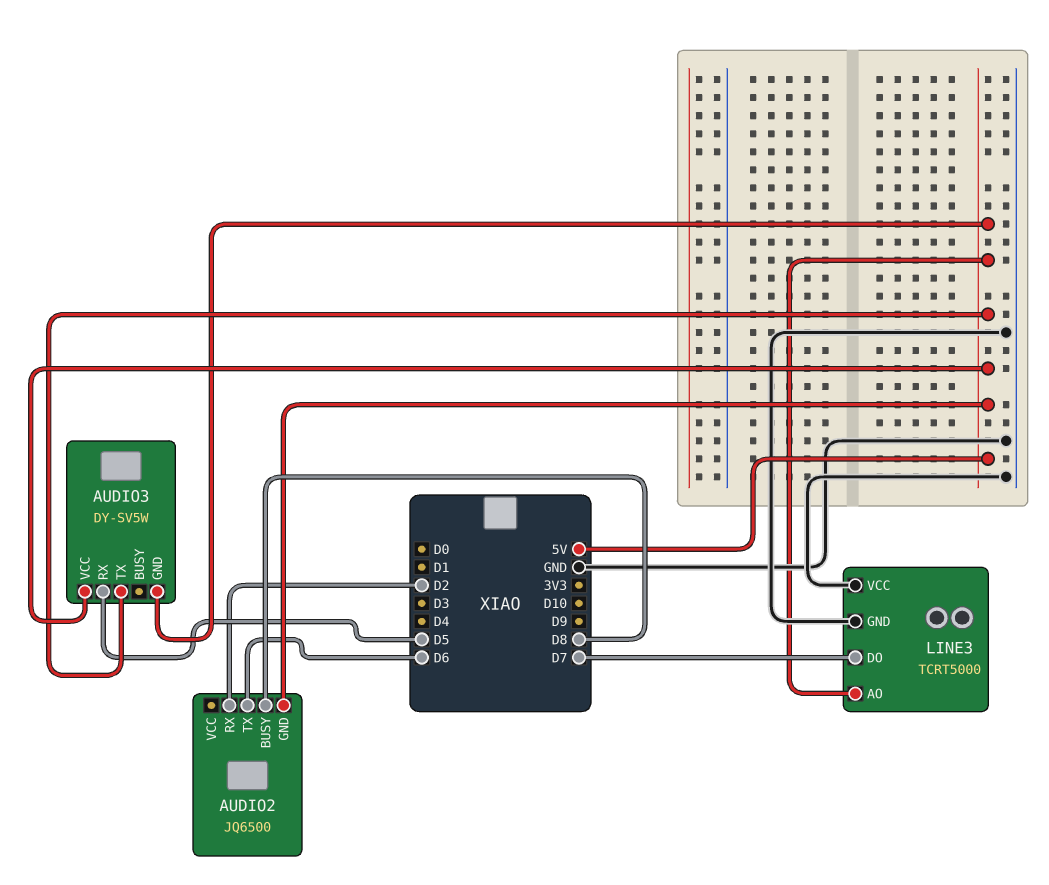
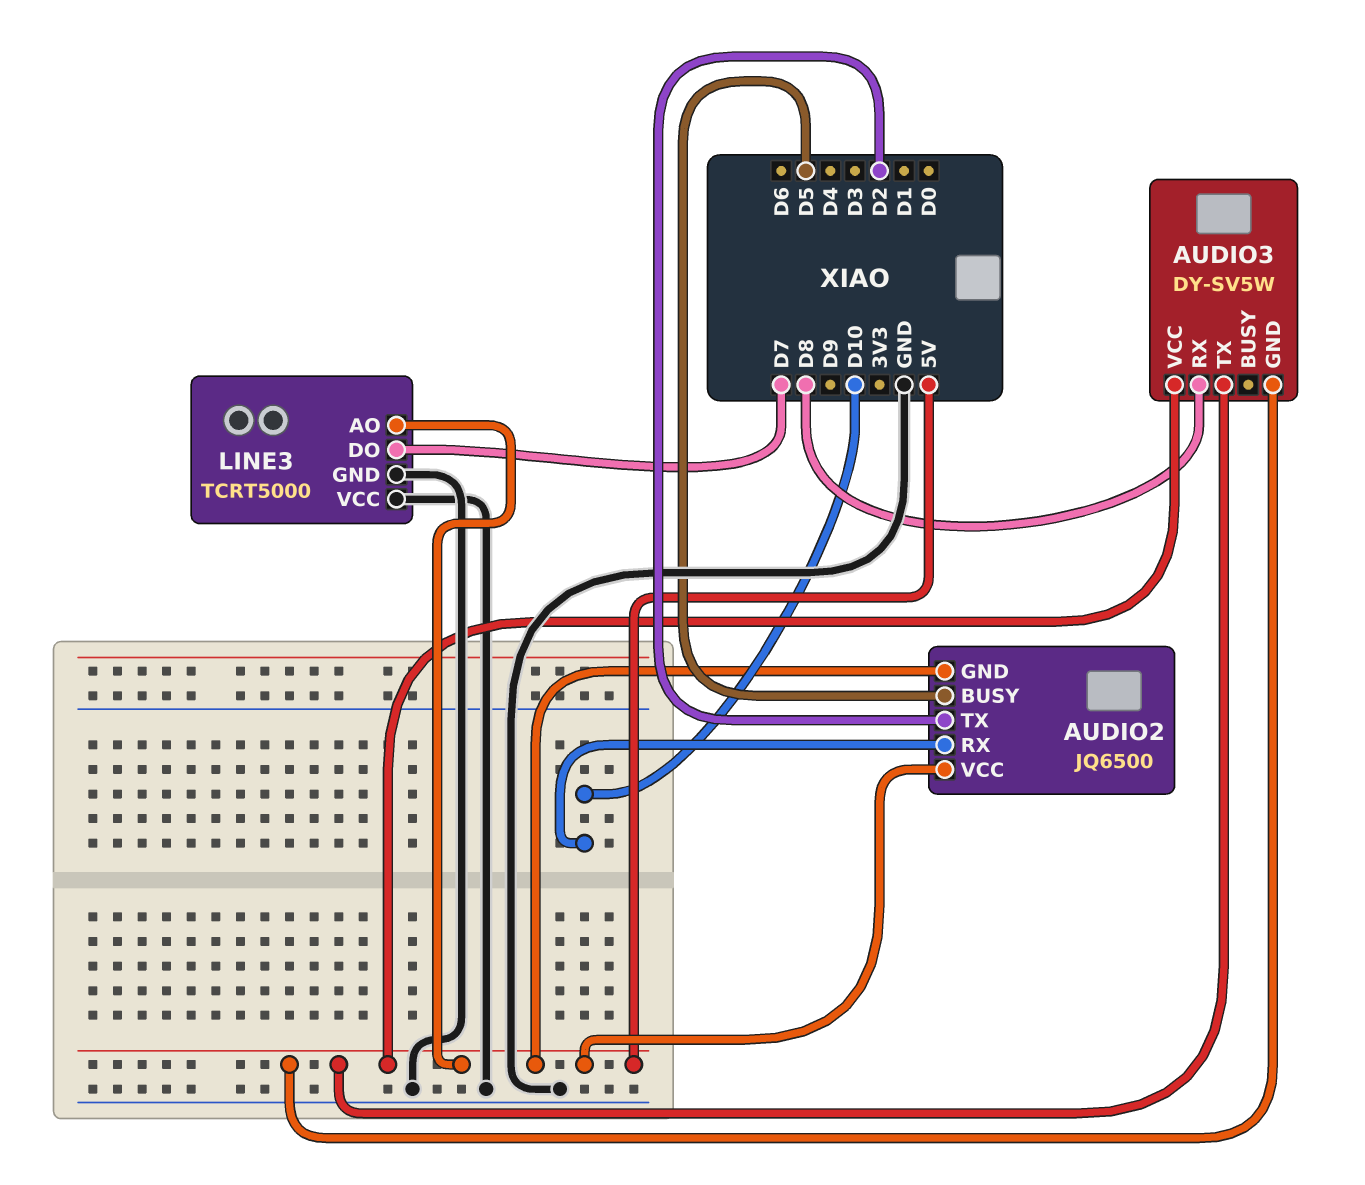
AUDIO2 pin BUSY: D8 -> D5
AUDIO2 pin RX: D2 -> D10
AUDIO2 pin TX: D6 -> D2
AUDIO2 pin VCC: none -> 5V
AUDIO3 pin RX: D5 -> D8

